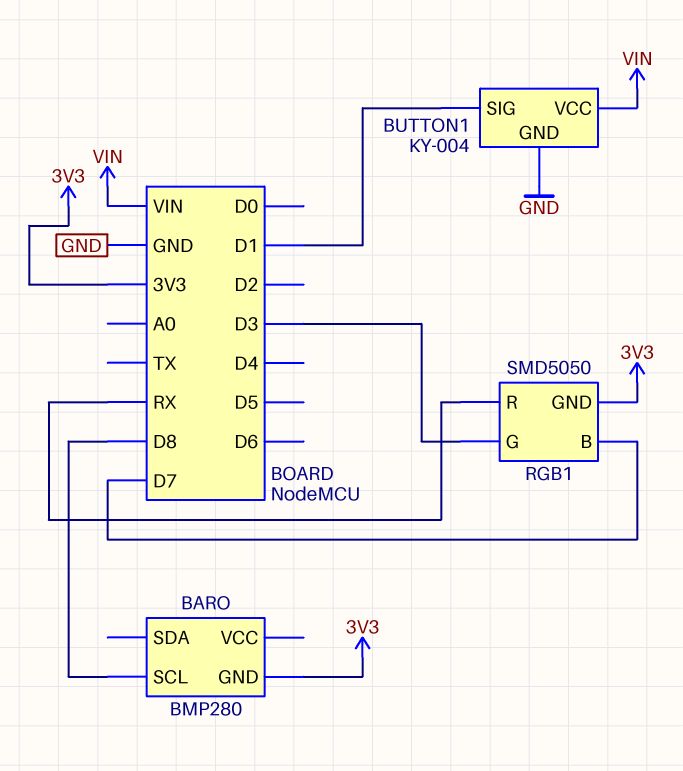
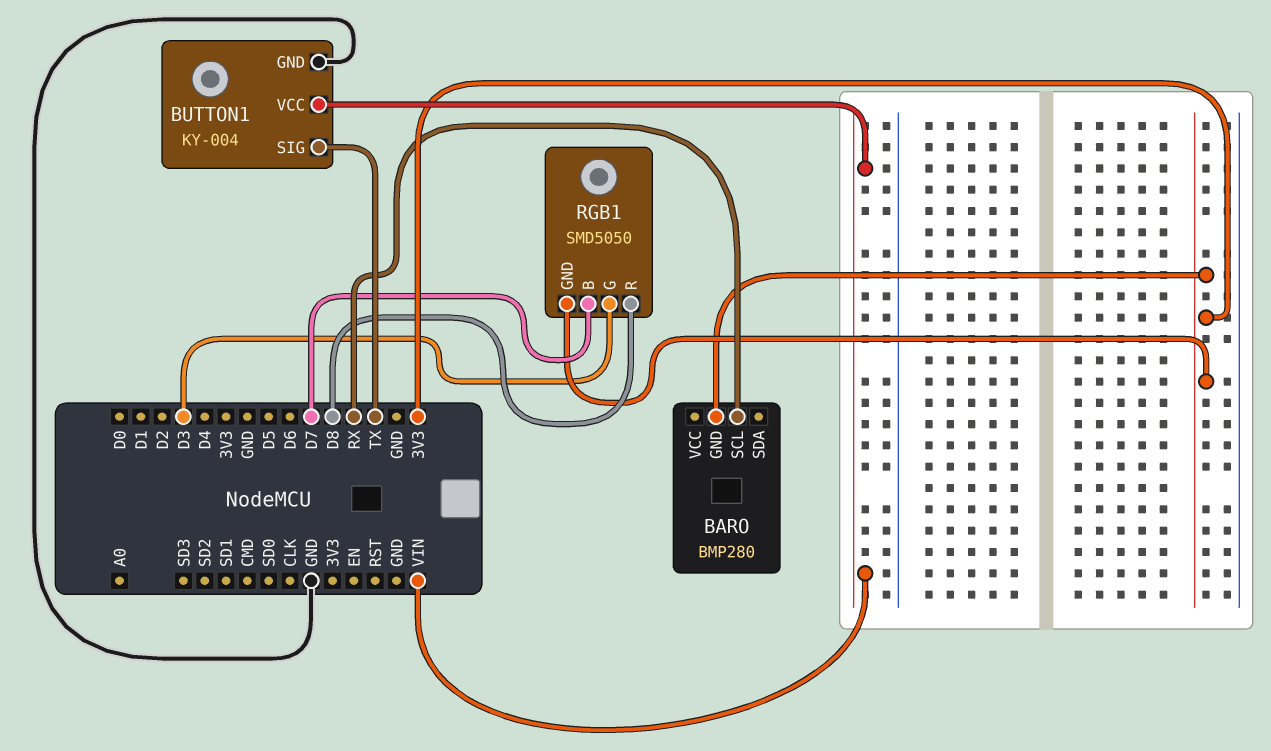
BARO pin SCL: D8 -> RX
BUTTON1 pin SIG: D1 -> TX
RGB1 pin R: RX -> D8

